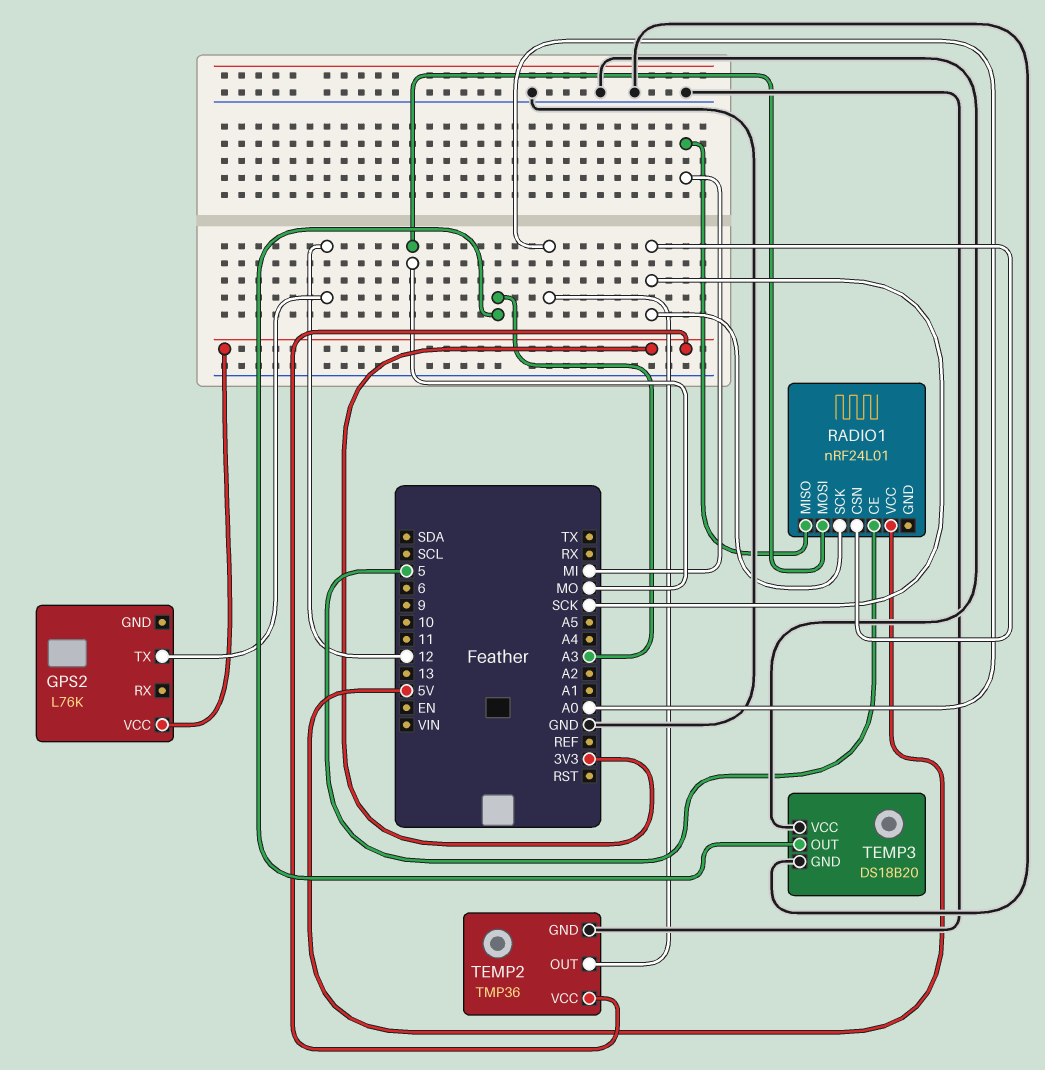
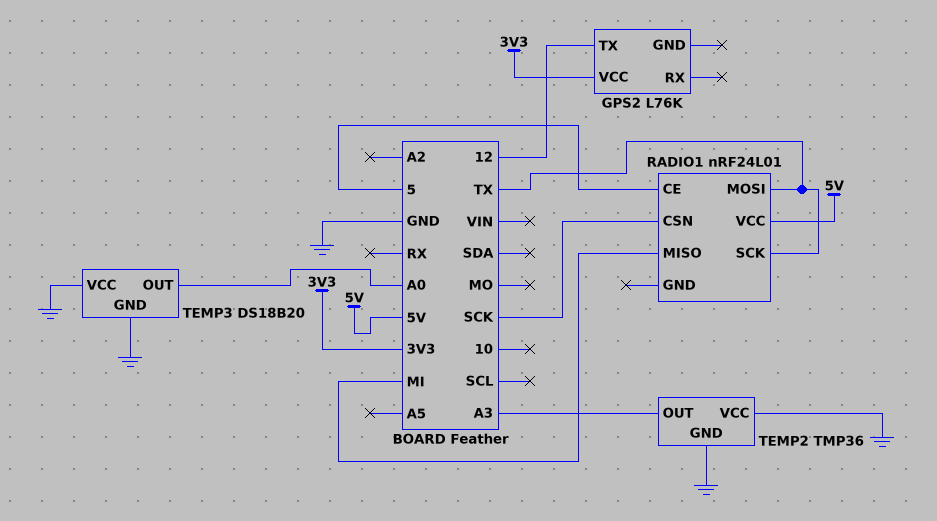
RADIO1 pin MOSI: MO -> TX
RADIO1 pin SCK: SCK -> TX
TEMP2 pin OUT: A0 -> A3
TEMP2 pin VCC: 3V3 -> GND
TEMP3 pin OUT: A3 -> A0

